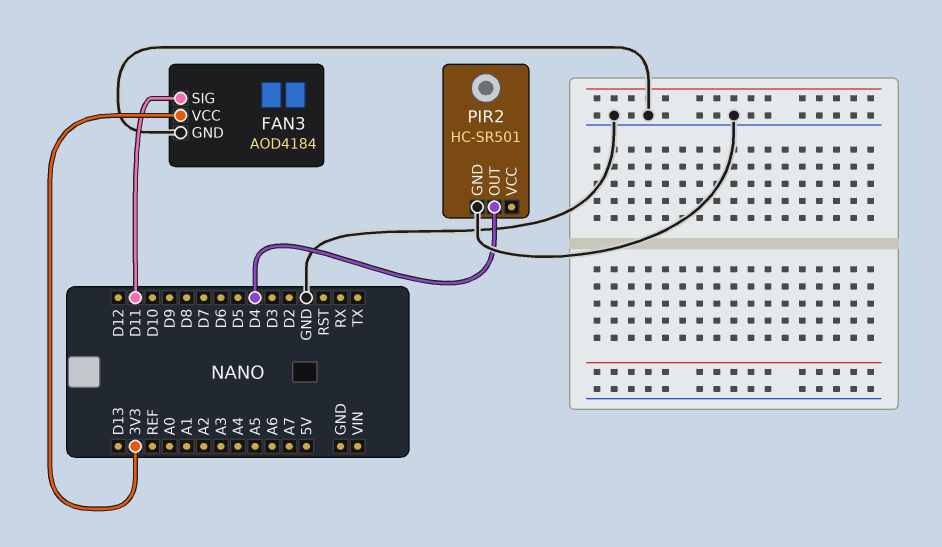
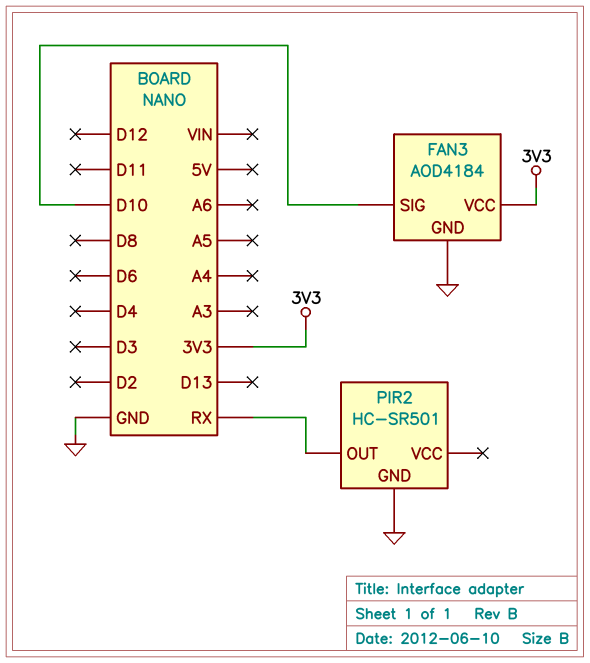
FAN3 pin SIG: D11 -> D10
PIR2 pin OUT: D4 -> RX

